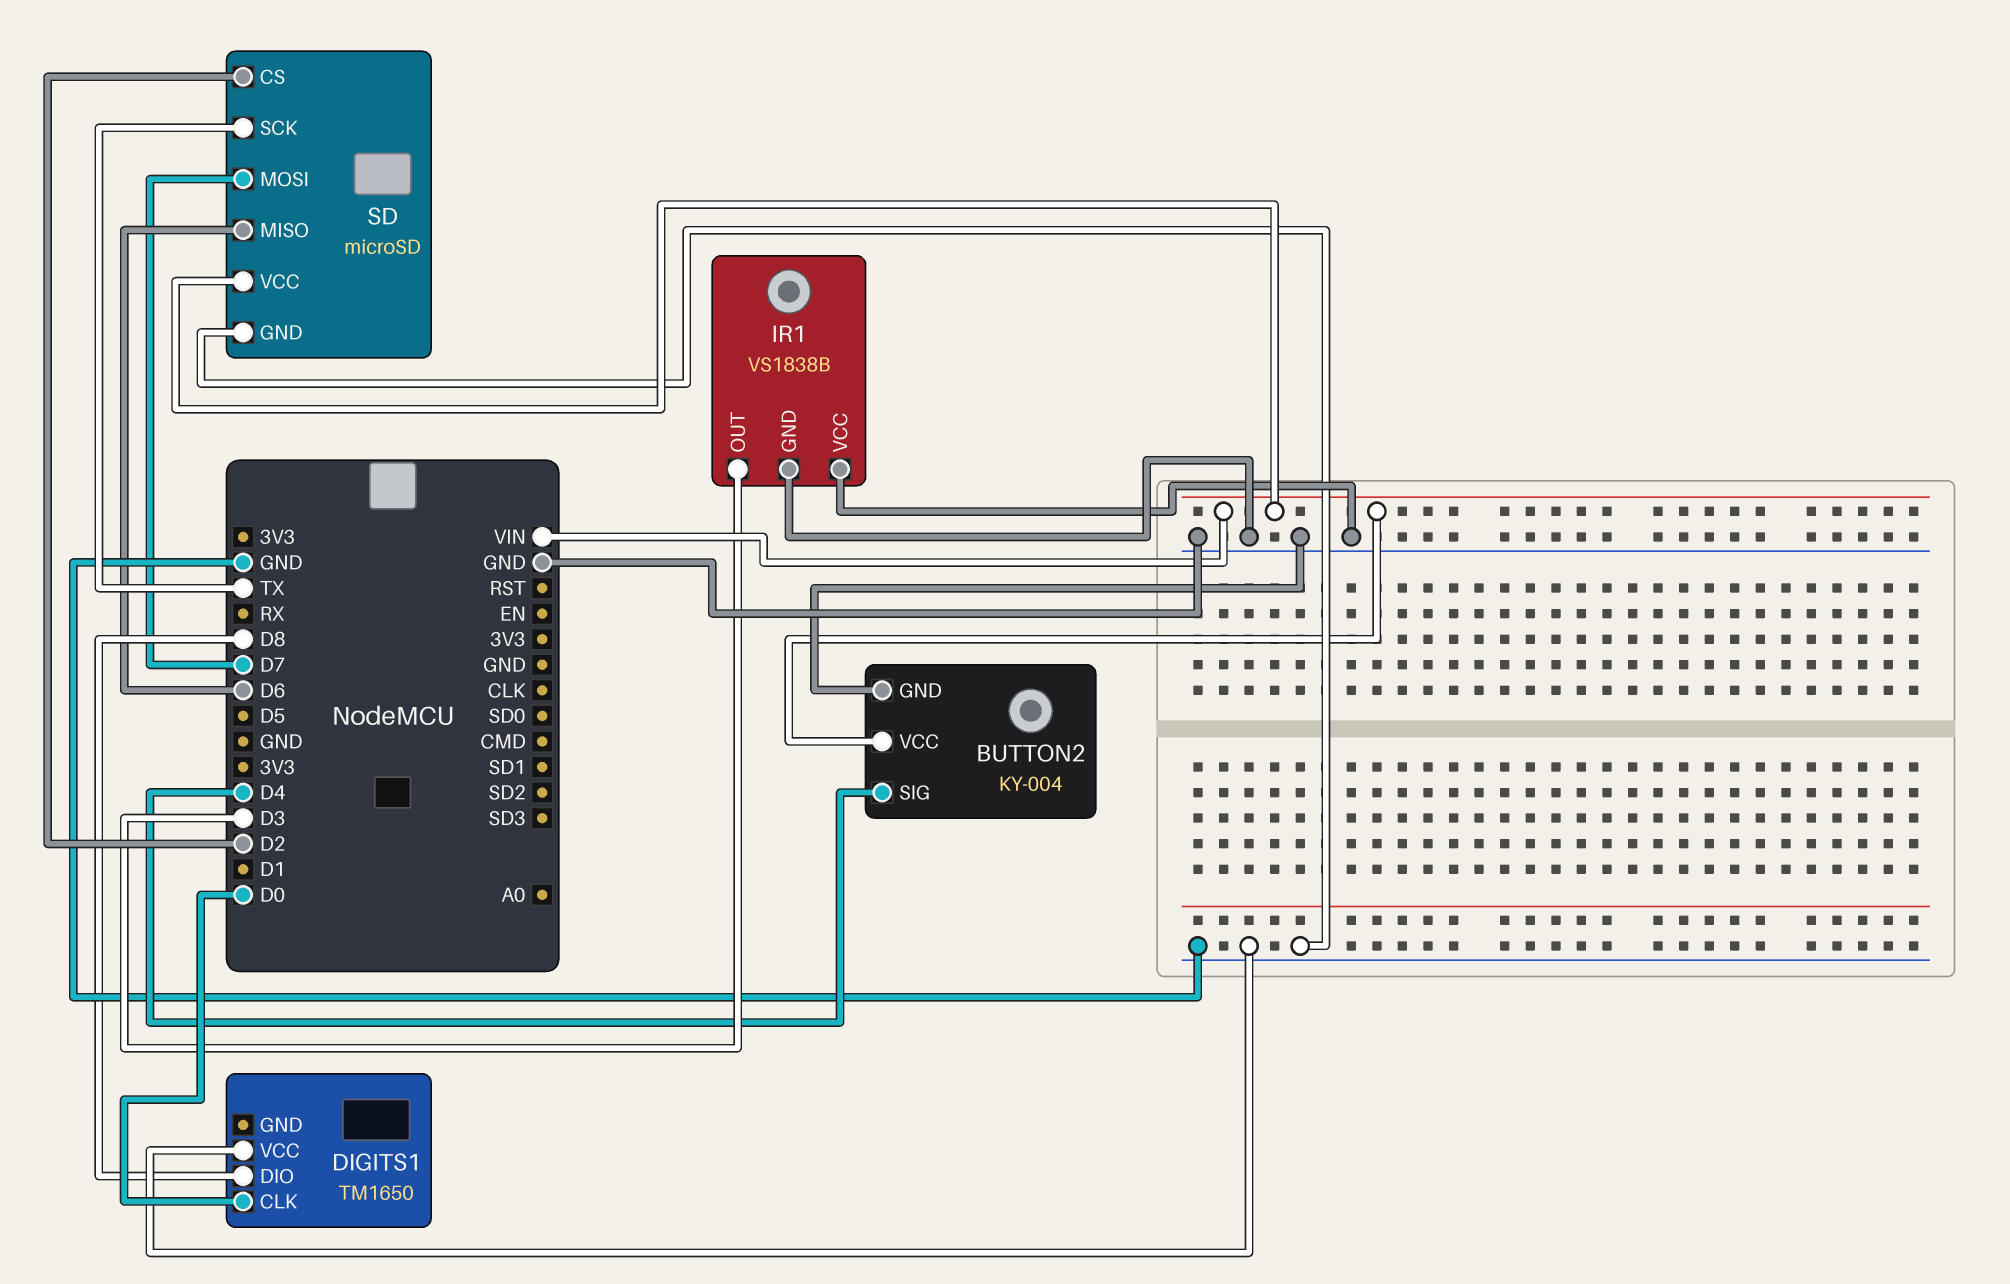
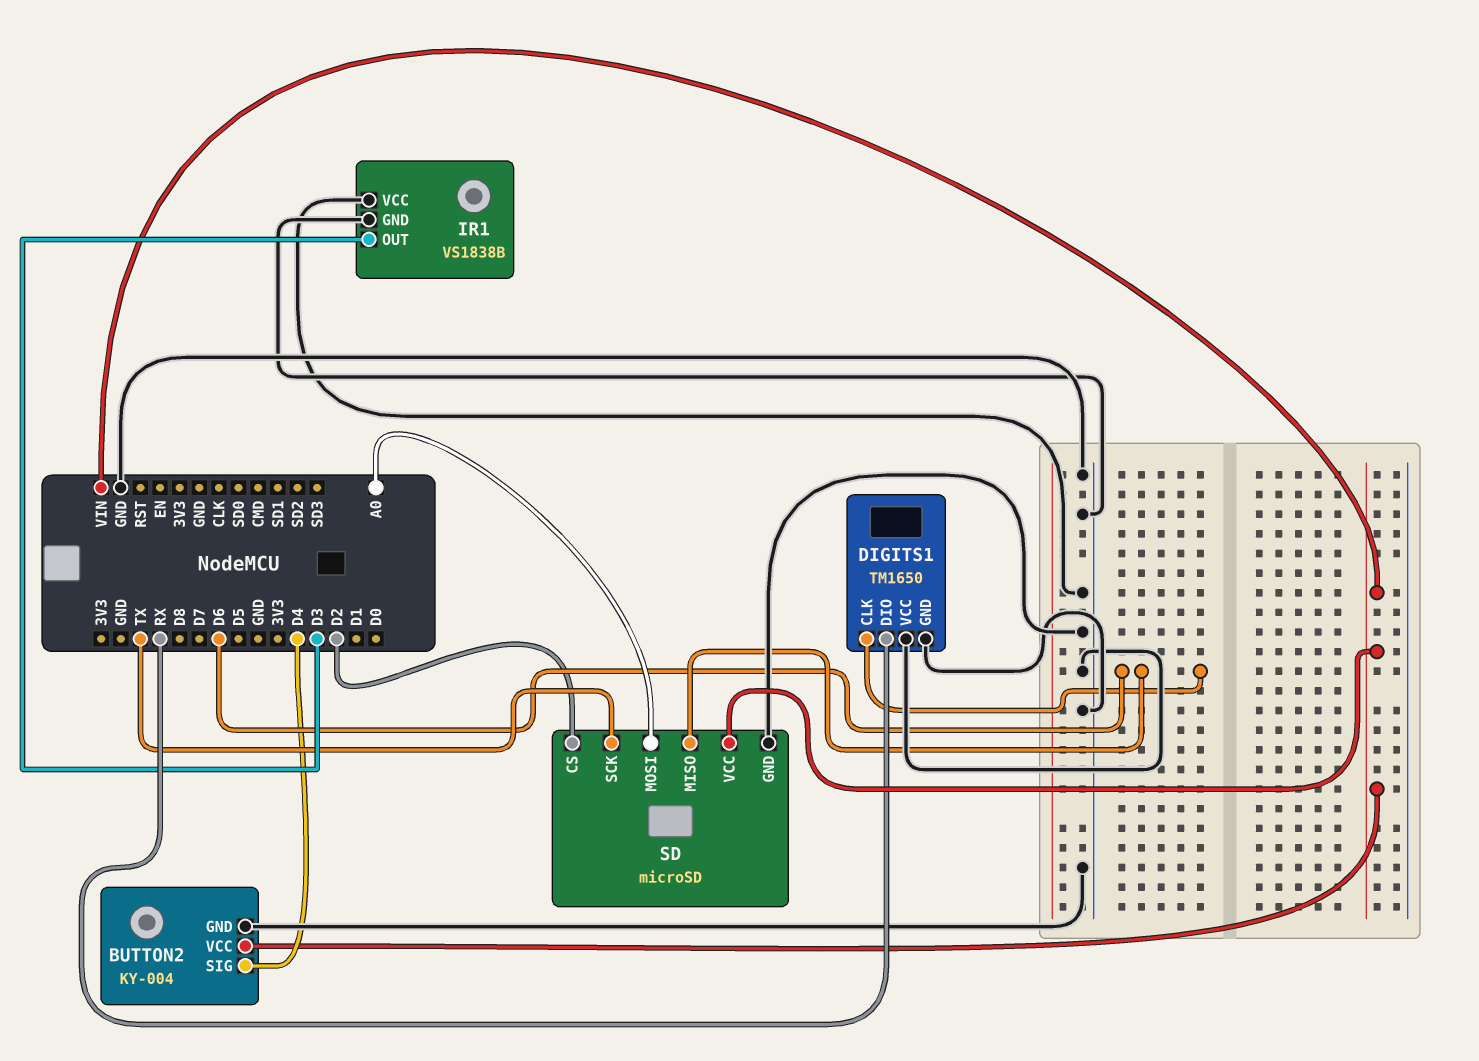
DIGITS1 pin CLK: D0 -> D6
DIGITS1 pin DIO: D8 -> RX
DIGITS1 pin GND: none -> GND
SD pin MOSI: D7 -> A0

